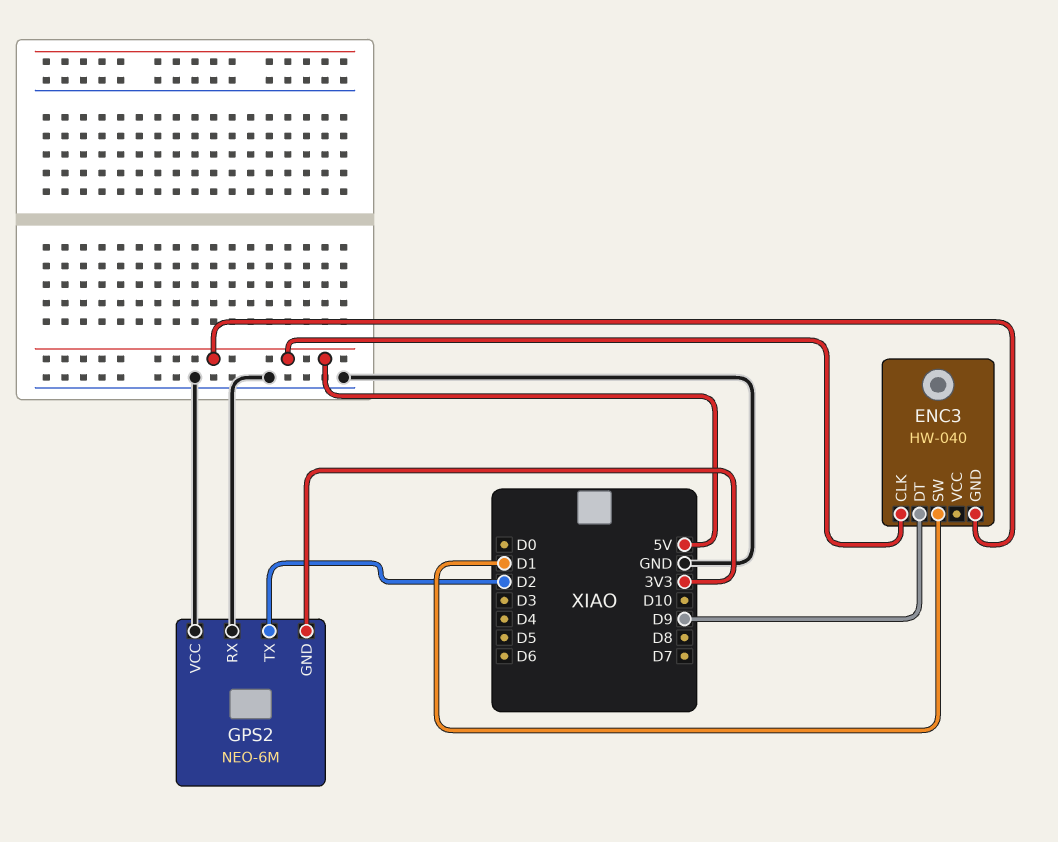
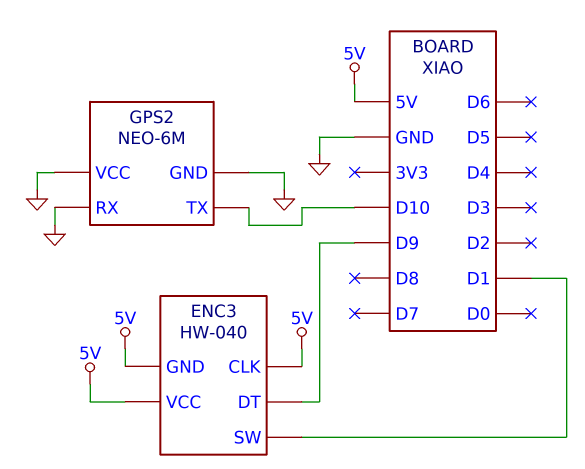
ENC3 pin VCC: none -> 5V
GPS2 pin GND: 3V3 -> GND
GPS2 pin TX: D2 -> D10

